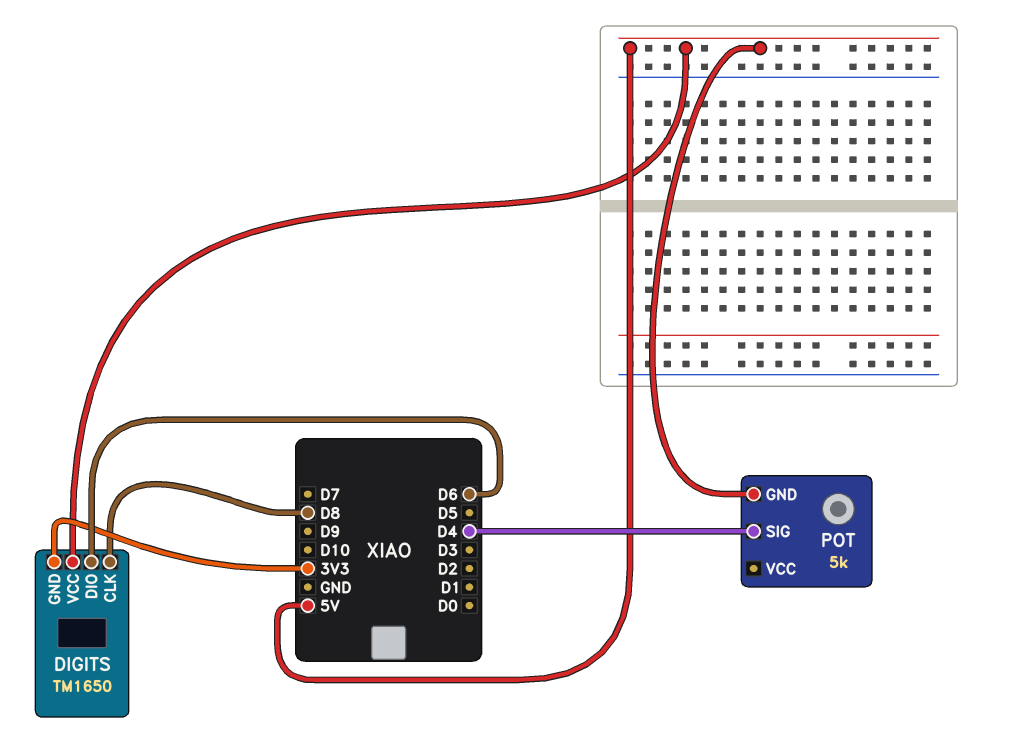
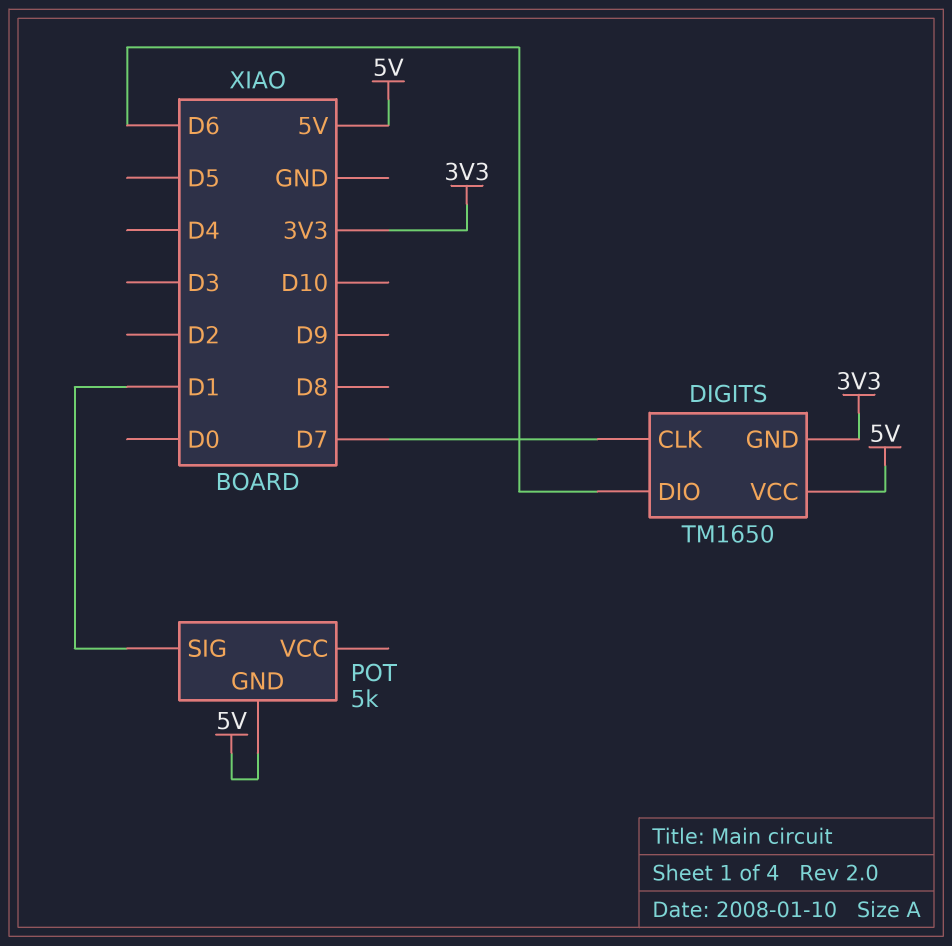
DIGITS pin CLK: D8 -> D7
POT pin SIG: D4 -> D1

